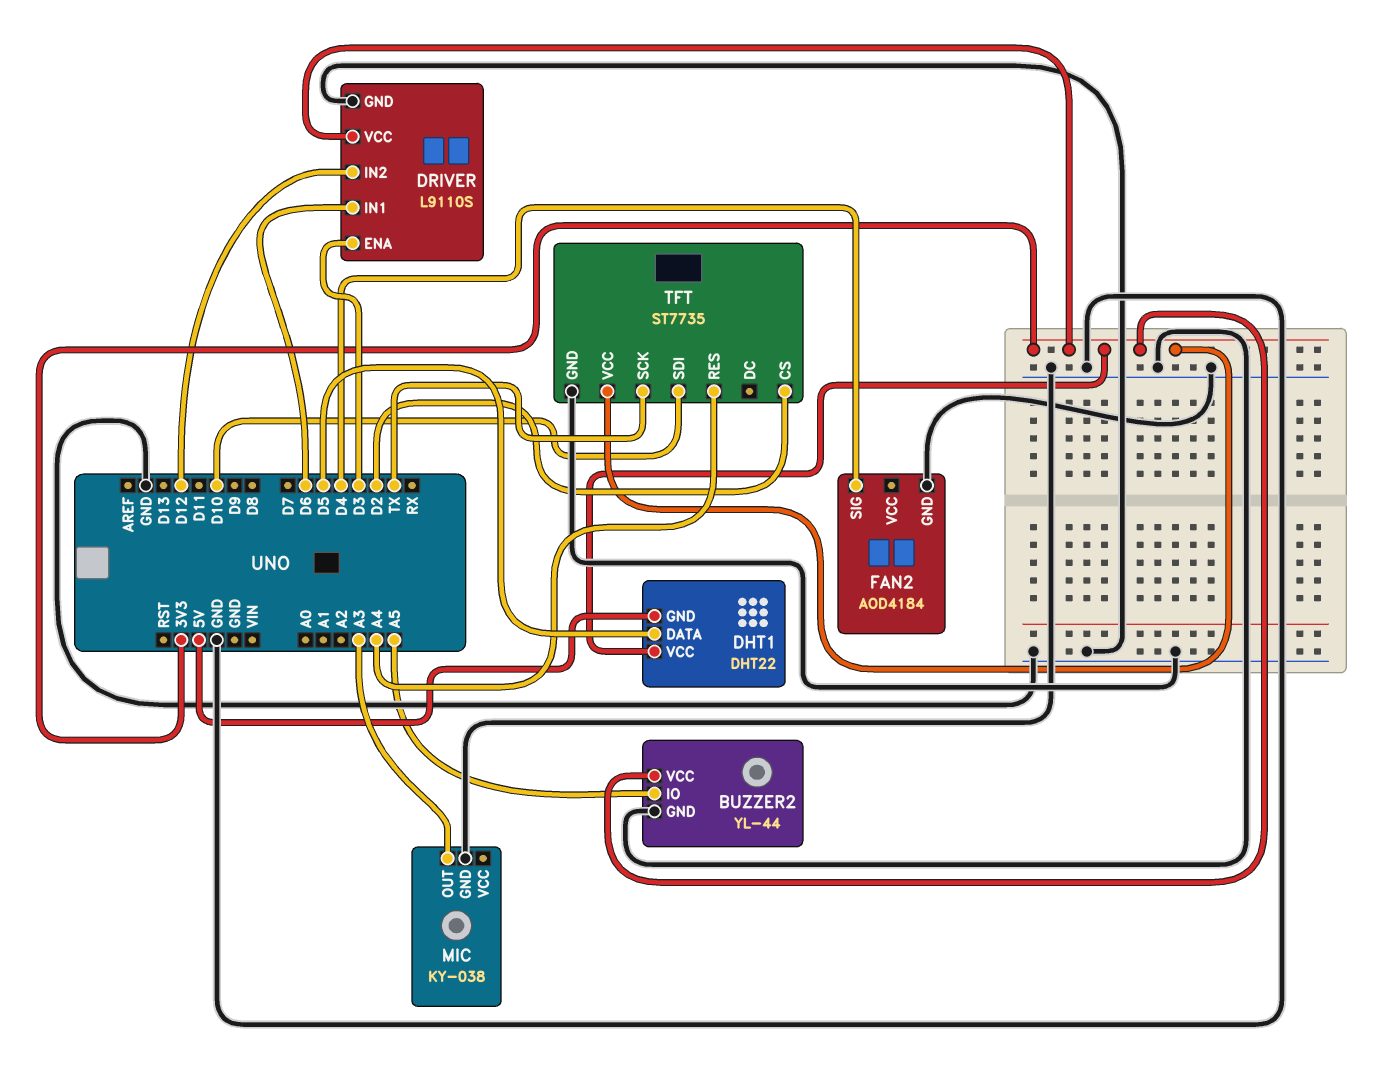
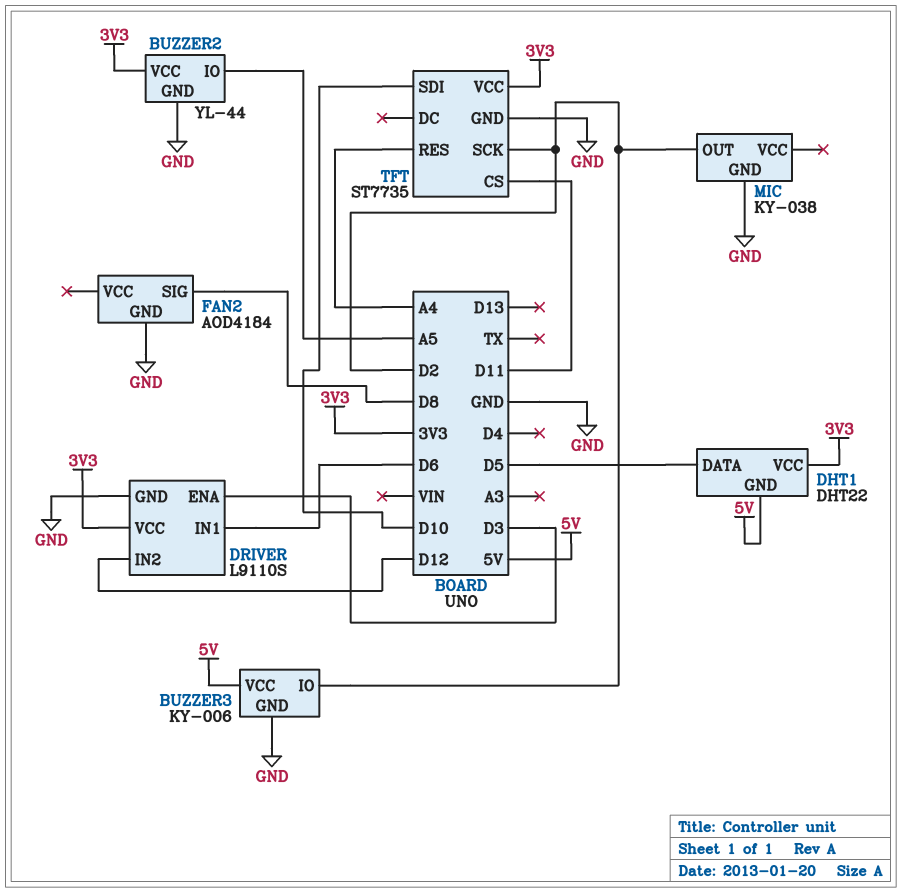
BUZZER3: none -> KY-006
BUZZER3 pin GND: none -> GND
BUZZER3 pin IO: none -> D2
BUZZER3 pin VCC: none -> 5V
FAN2 pin SIG: D4 -> D8
MIC pin OUT: A3 -> D2
TFT pin CS: D2 -> D11
TFT pin SCK: TX -> D2

